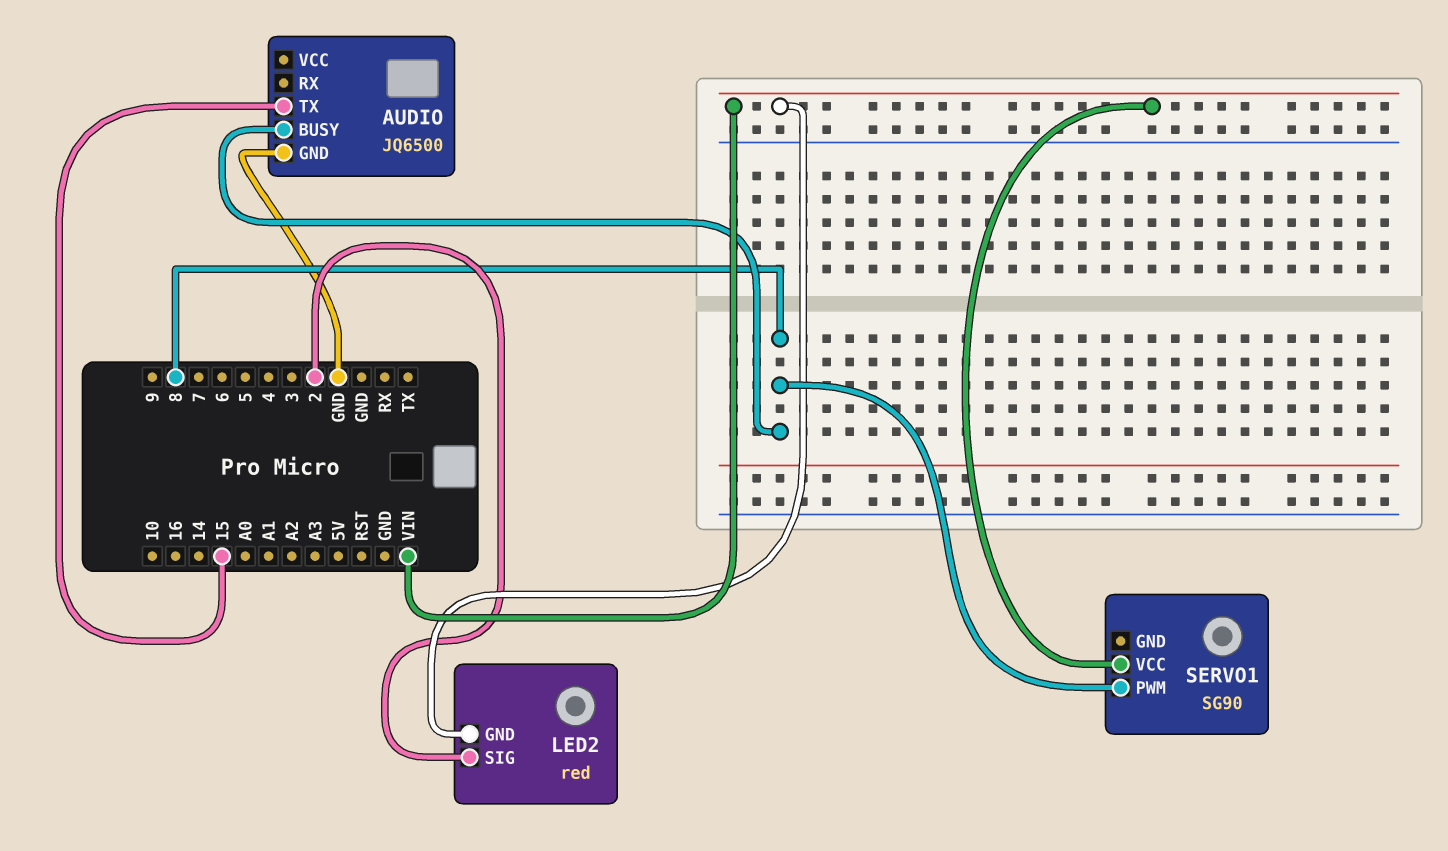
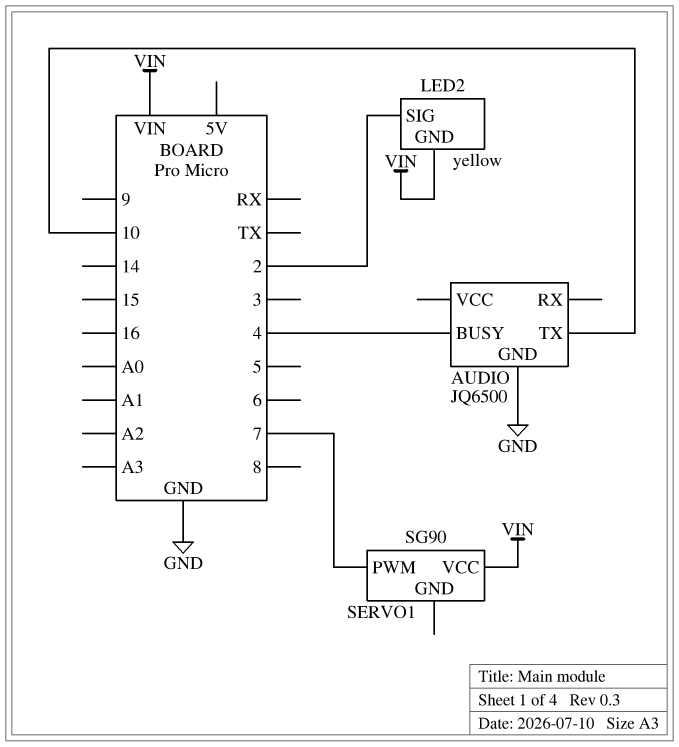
AUDIO pin BUSY: 8 -> 4
AUDIO pin TX: 15 -> 10
LED2: red -> yellow
SERVO1 pin PWM: 8 -> 7

